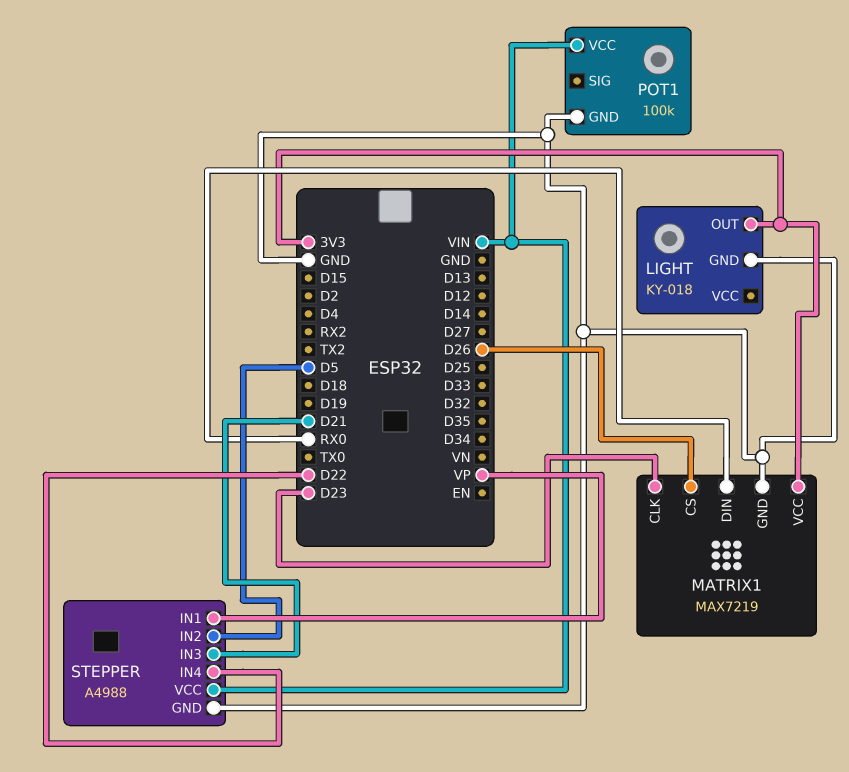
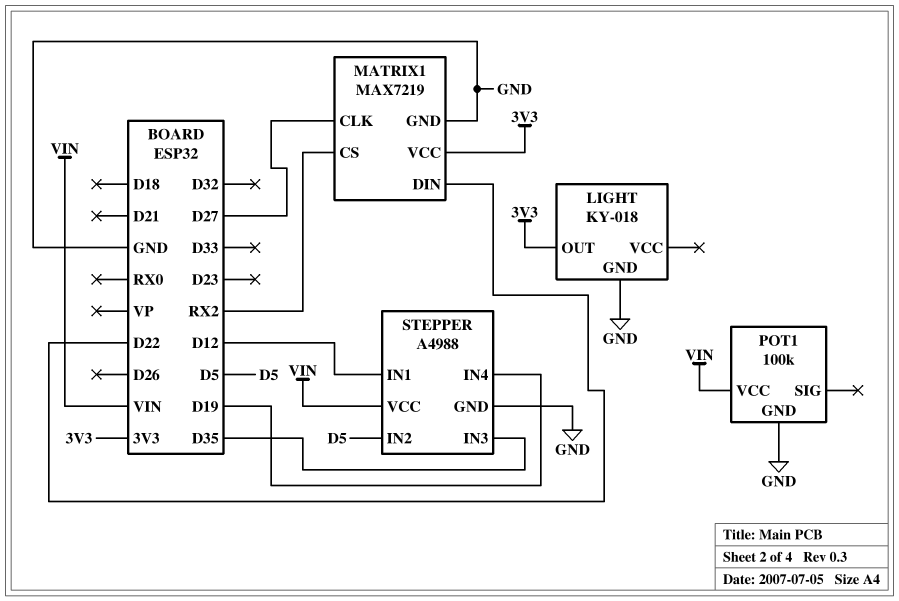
MATRIX1 pin CLK: D23 -> D27
MATRIX1 pin CS: D26 -> RX2
MATRIX1 pin DIN: RX0 -> D22
STEPPER pin IN1: VP -> D12
STEPPER pin IN3: D21 -> D35
STEPPER pin IN4: D22 -> D19

